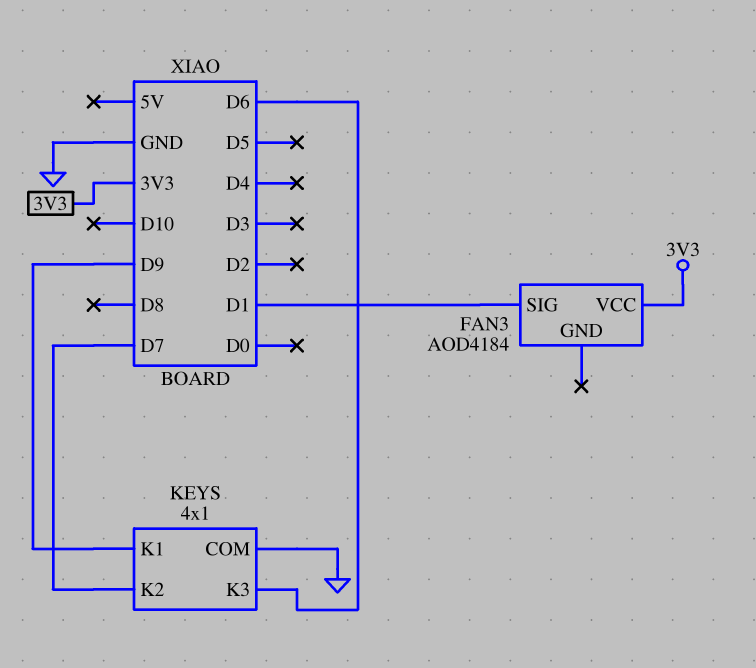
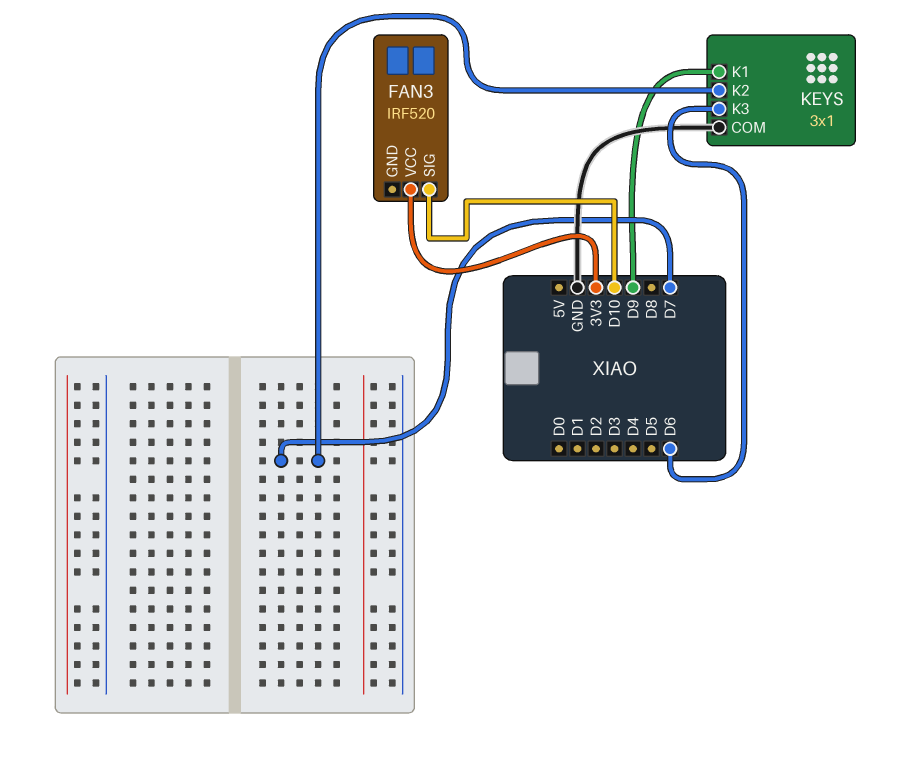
FAN3: AOD4184 -> IRF520
FAN3 pin SIG: D1 -> D10
KEYS: 4x1 -> 3x1

